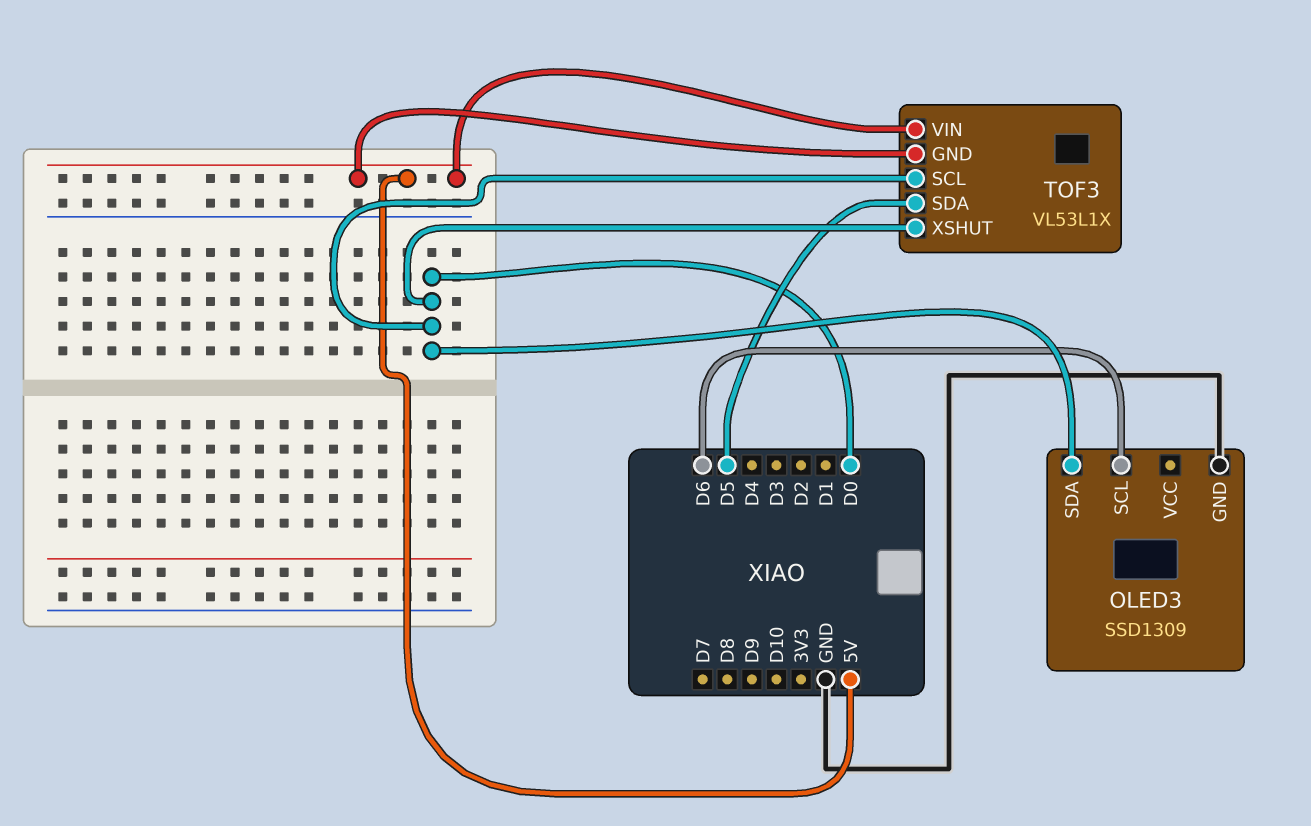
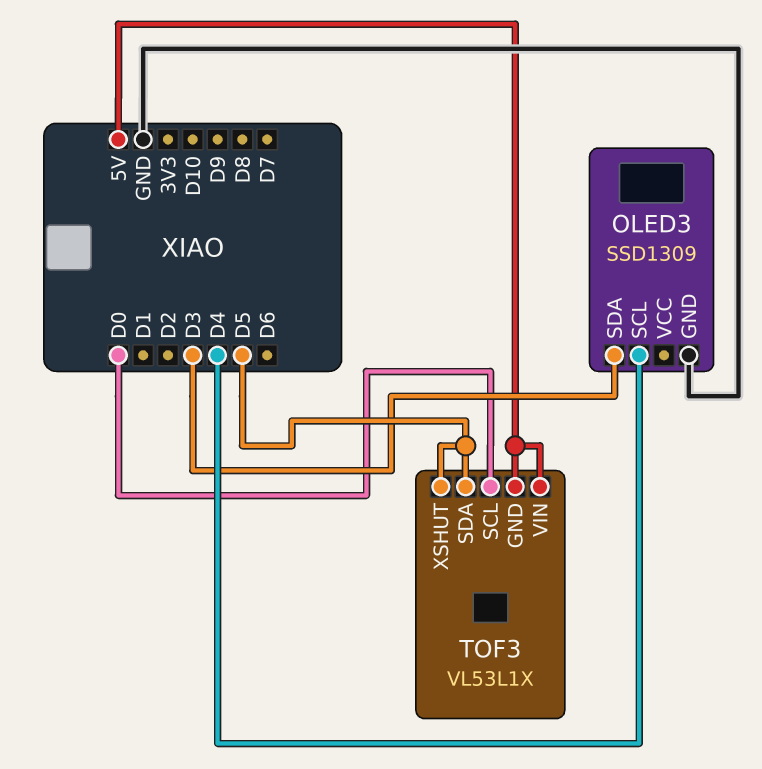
OLED3 pin SCL: D6 -> D4
OLED3 pin SDA: D0 -> D3
TOF3 pin XSHUT: D0 -> D5

